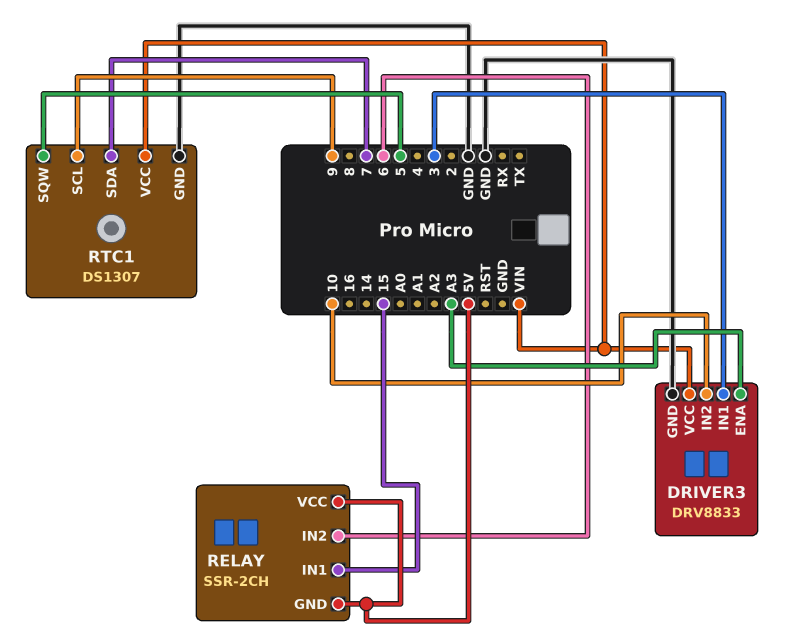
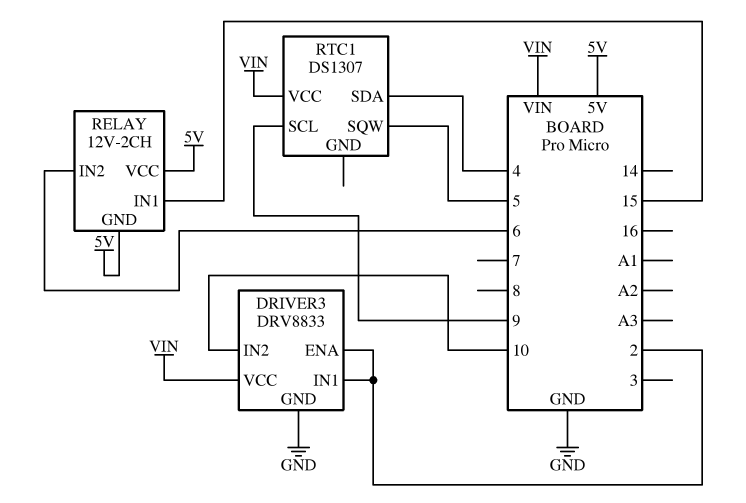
DRIVER3 pin ENA: A3 -> 2
DRIVER3 pin IN1: 3 -> 2
RELAY: SSR-2CH -> 12V-2CH
RTC1 pin GND: GND -> none
RTC1 pin SDA: 7 -> 4

